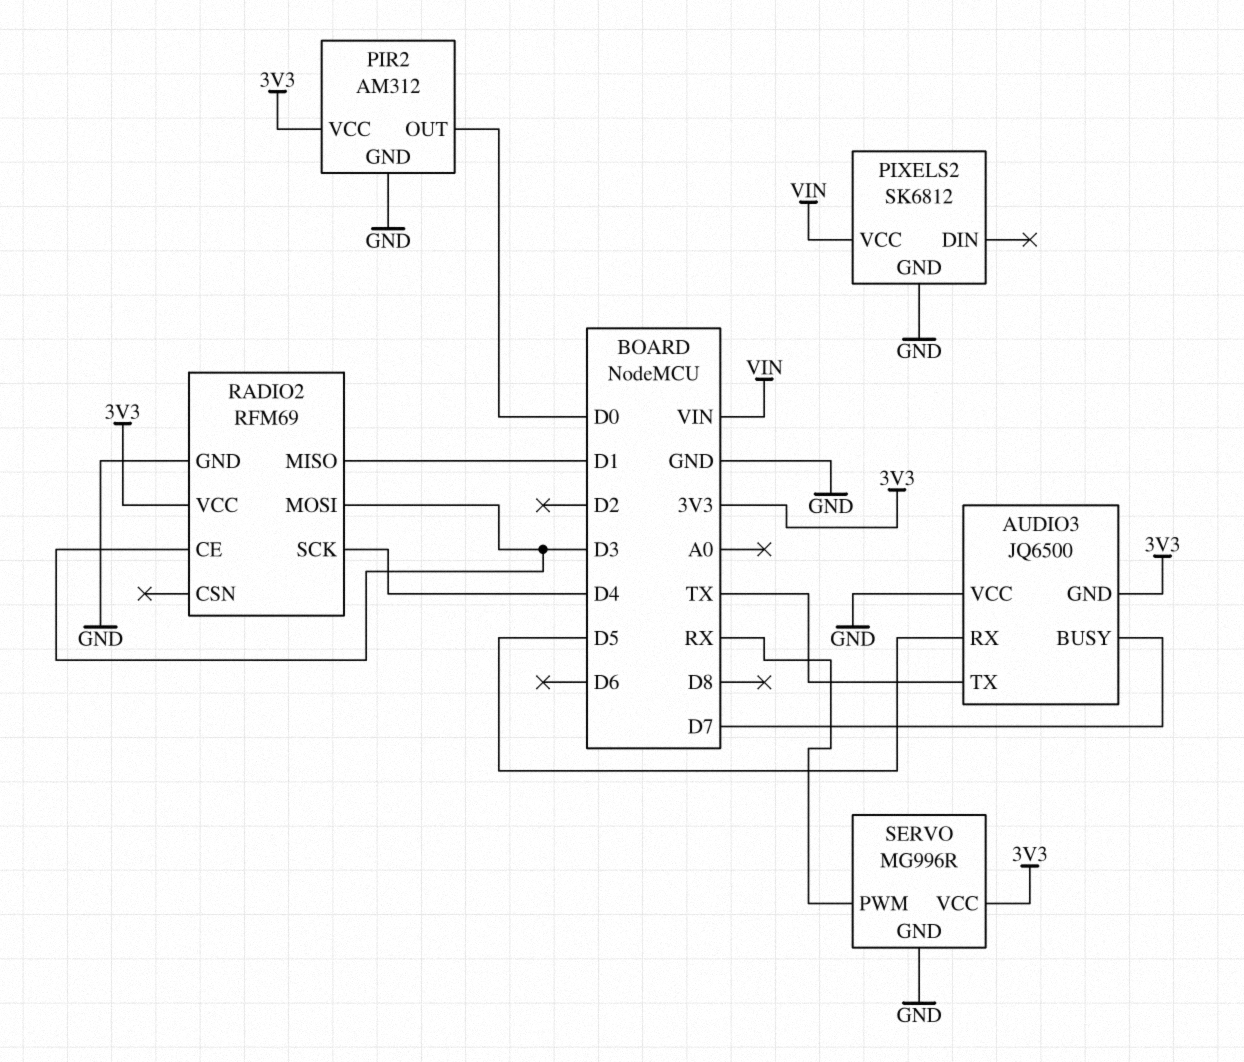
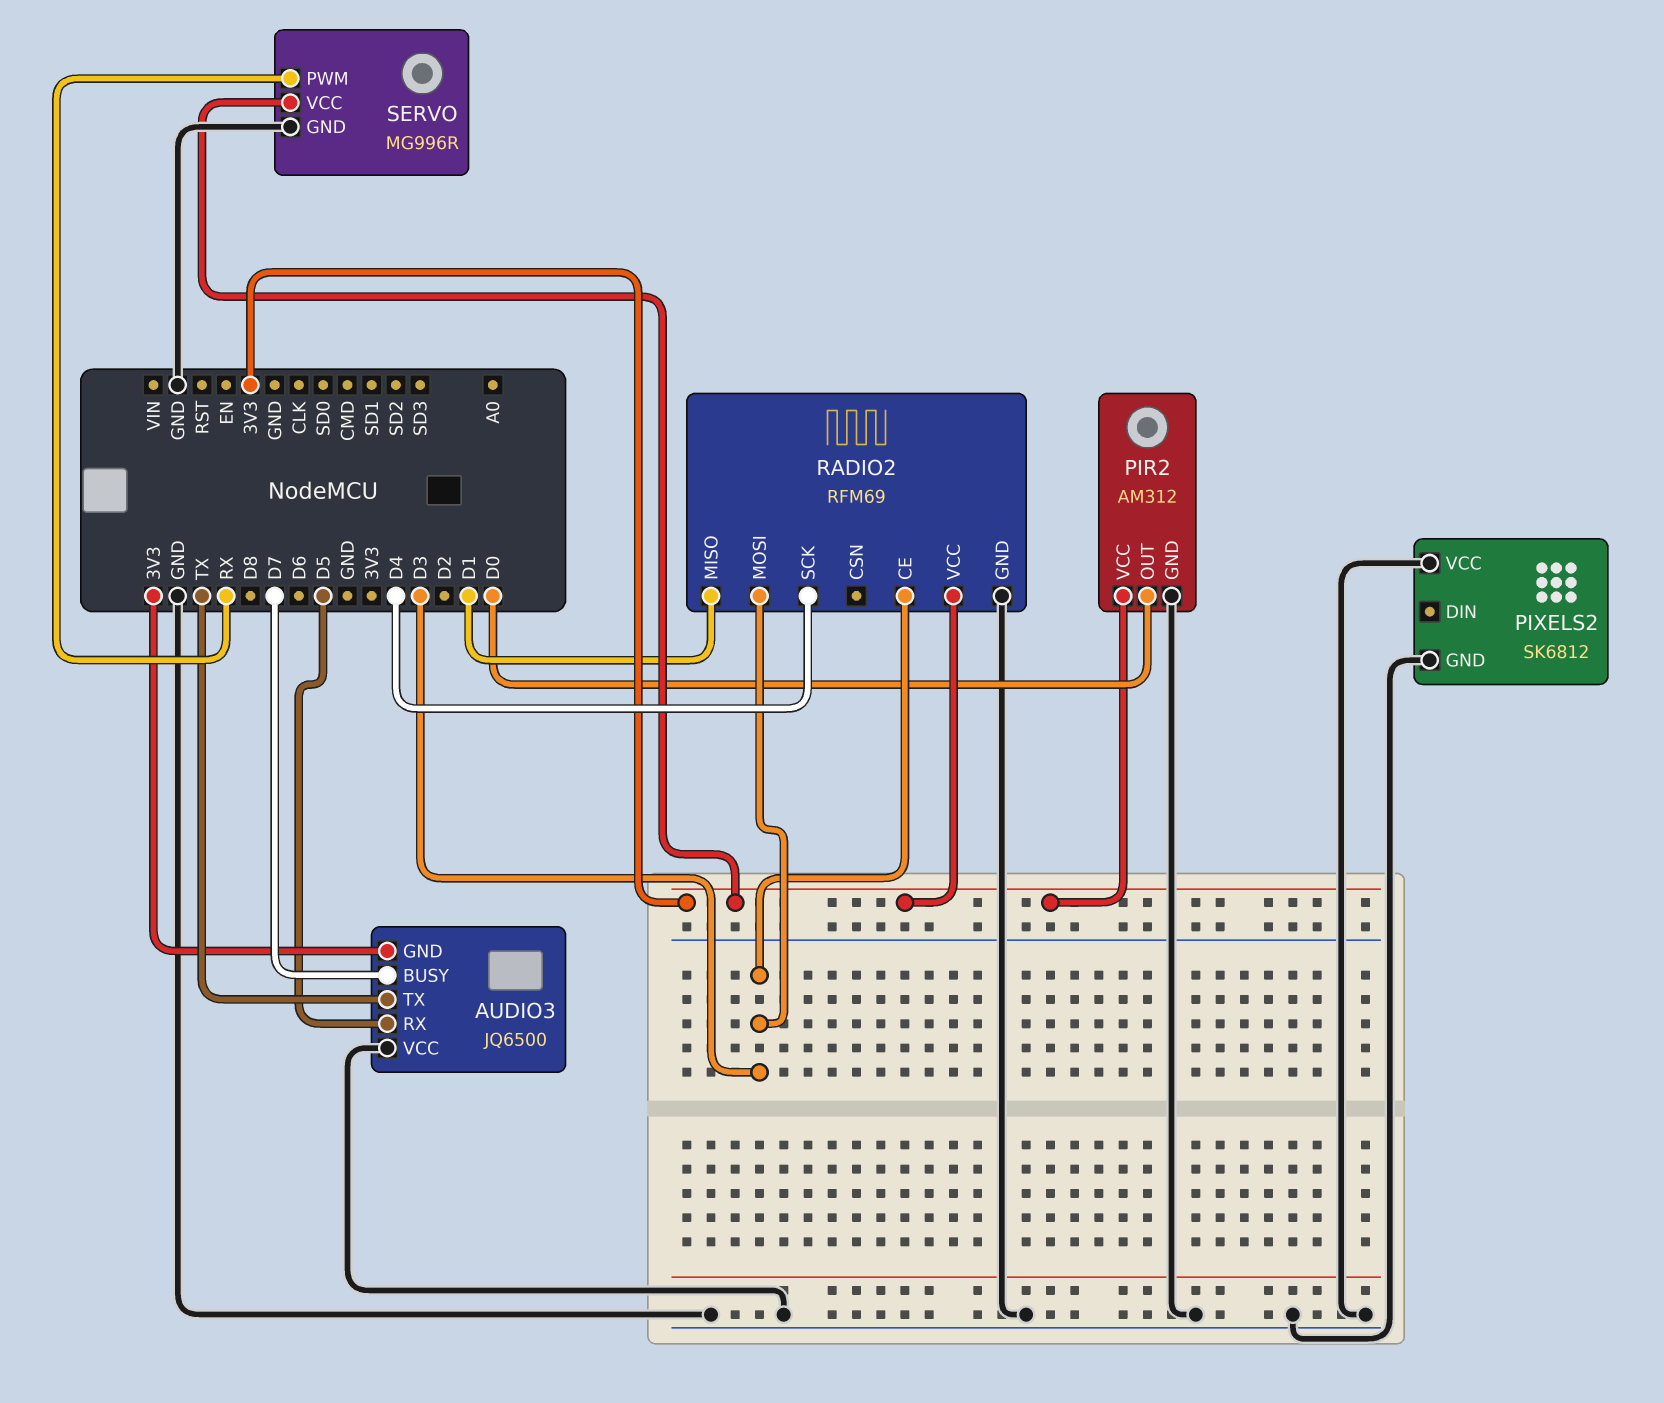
PIXELS2 pin VCC: VIN -> GND

